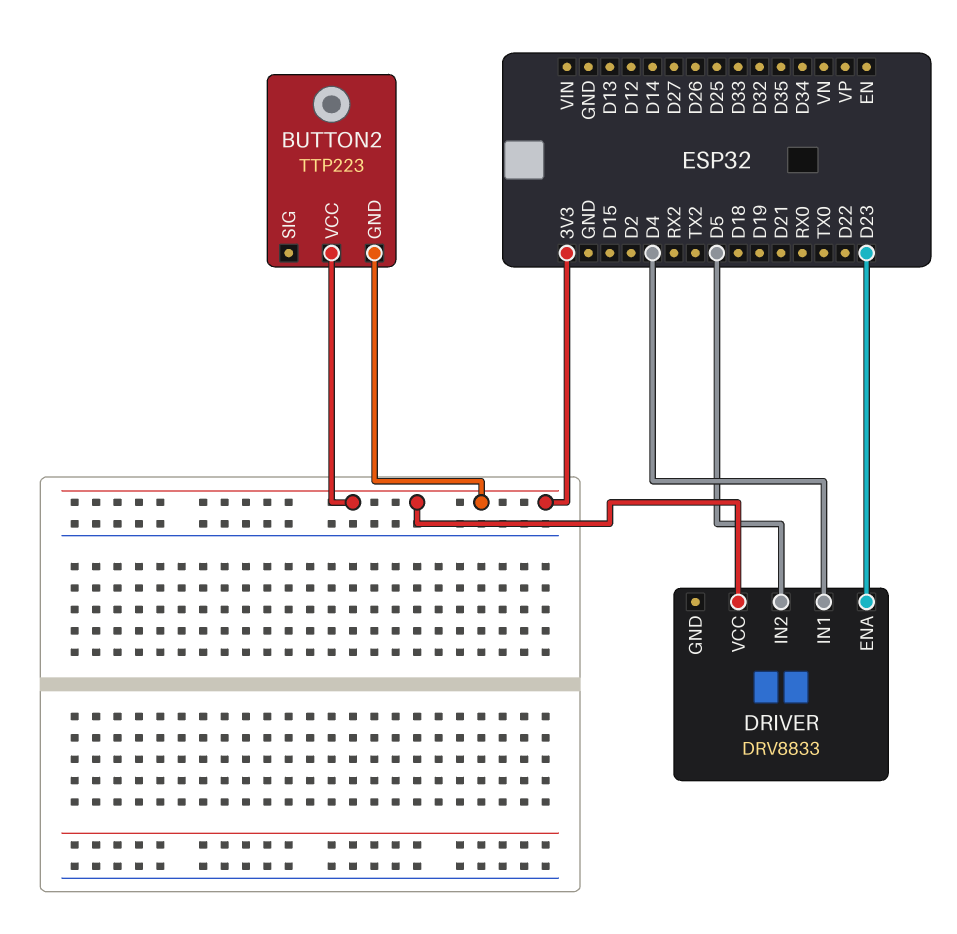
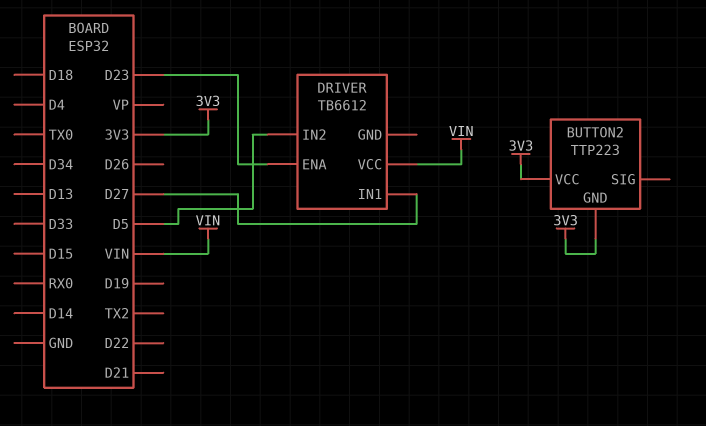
DRIVER: DRV8833 -> TB6612
DRIVER pin IN1: D4 -> D27
DRIVER pin VCC: 3V3 -> VIN

